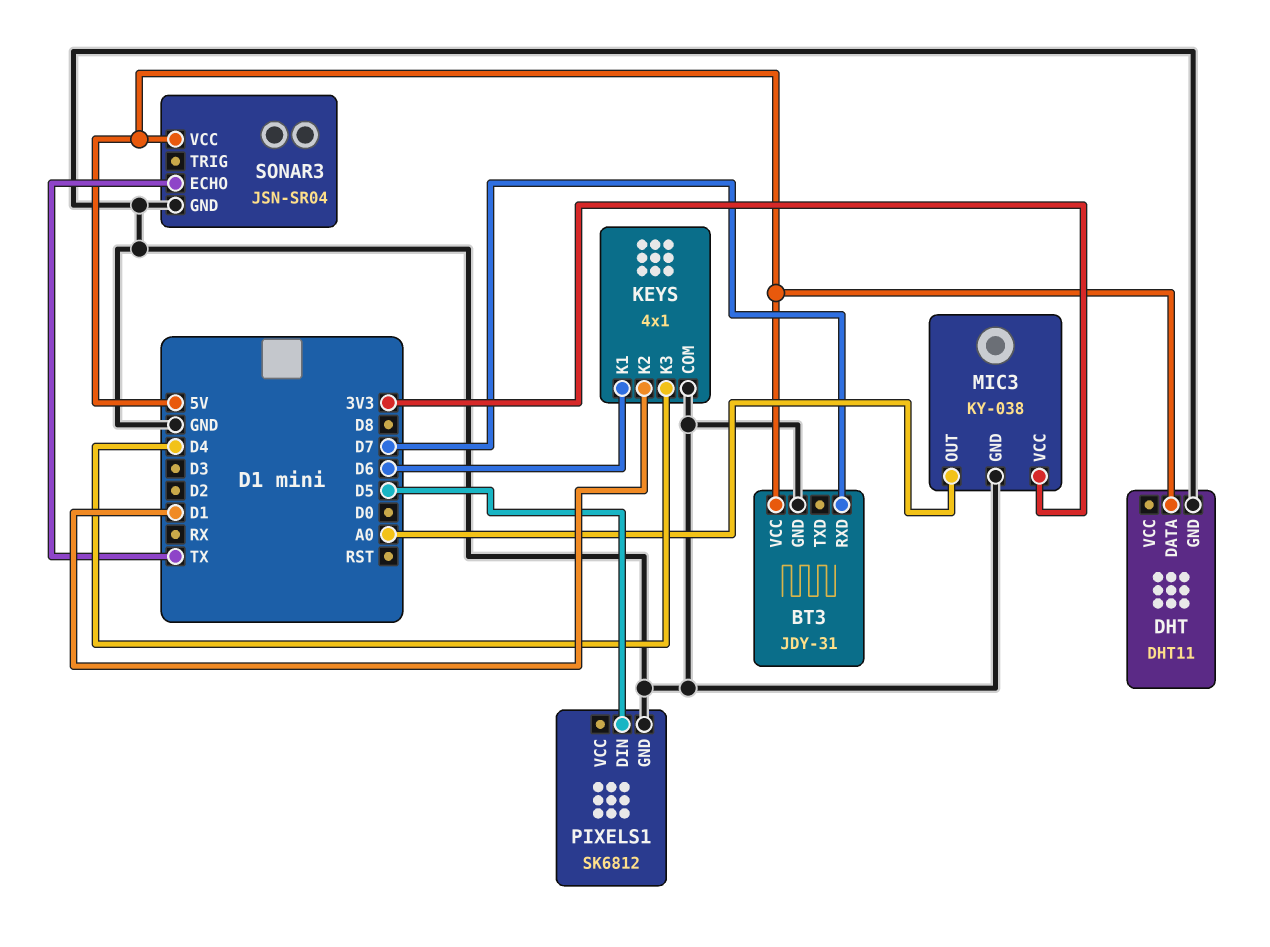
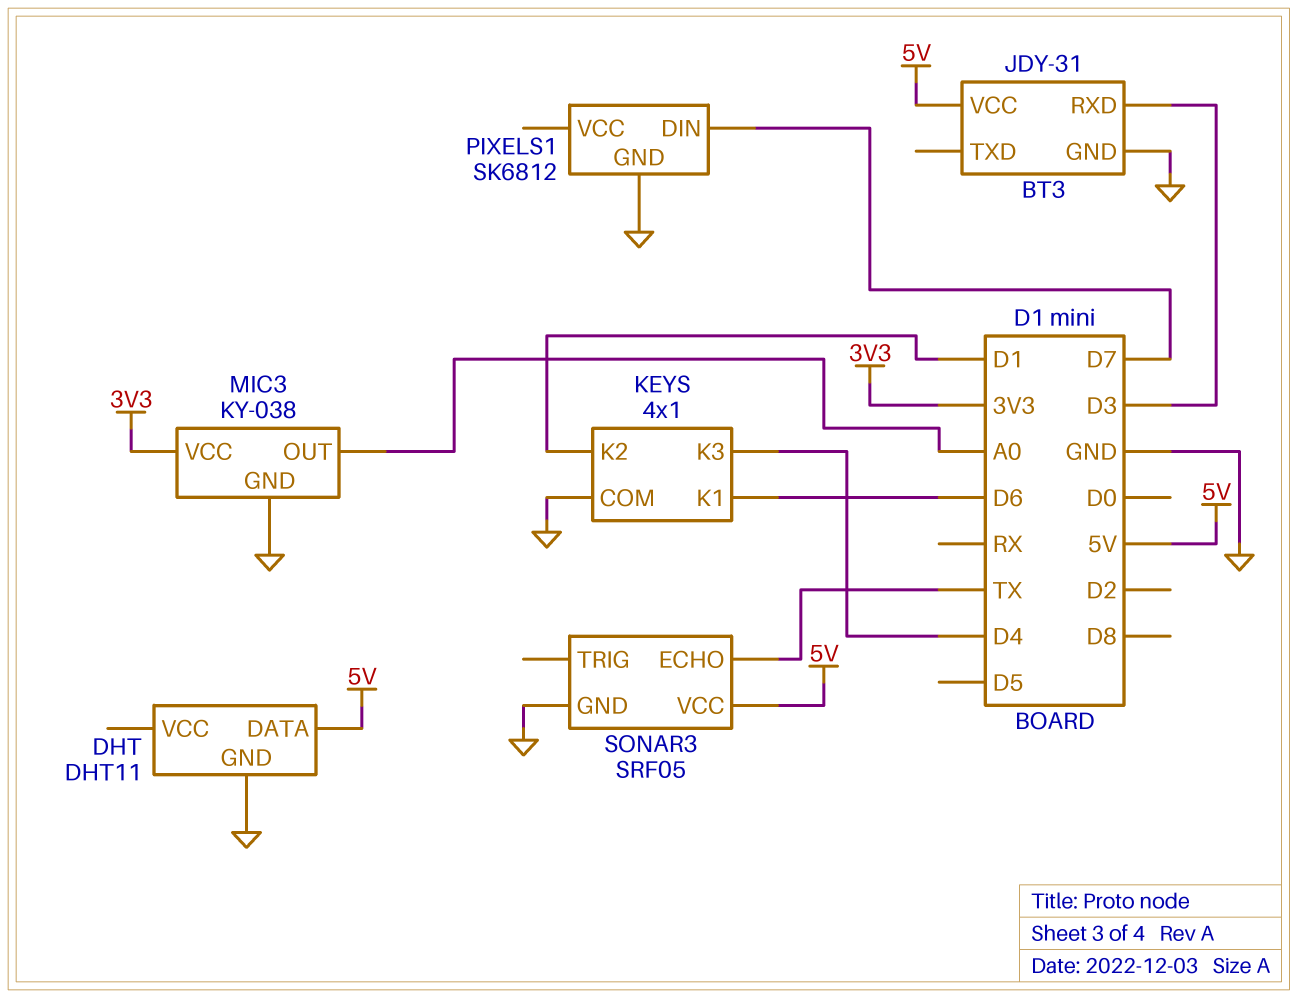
BT3 pin RXD: D7 -> D3
PIXELS1 pin DIN: D5 -> D7
SONAR3: JSN-SR04 -> SRF05

